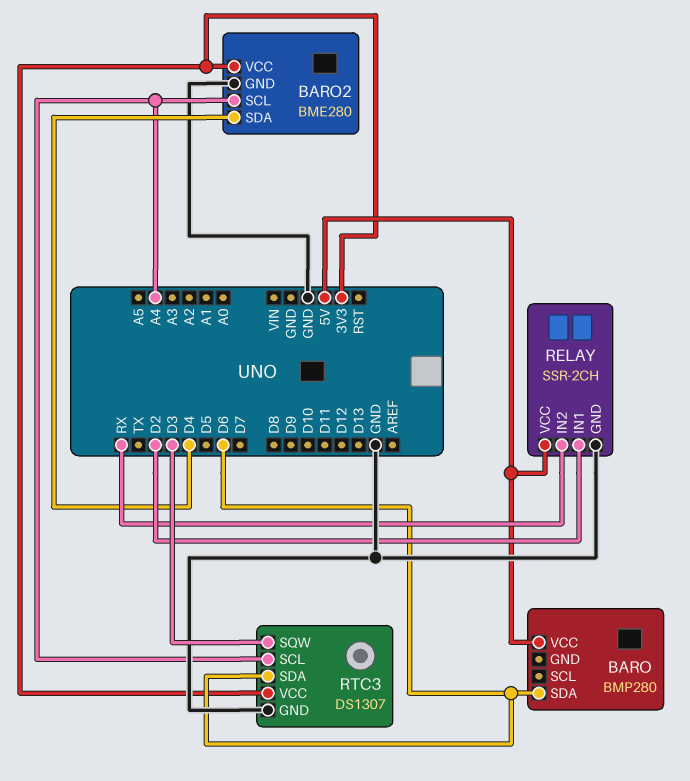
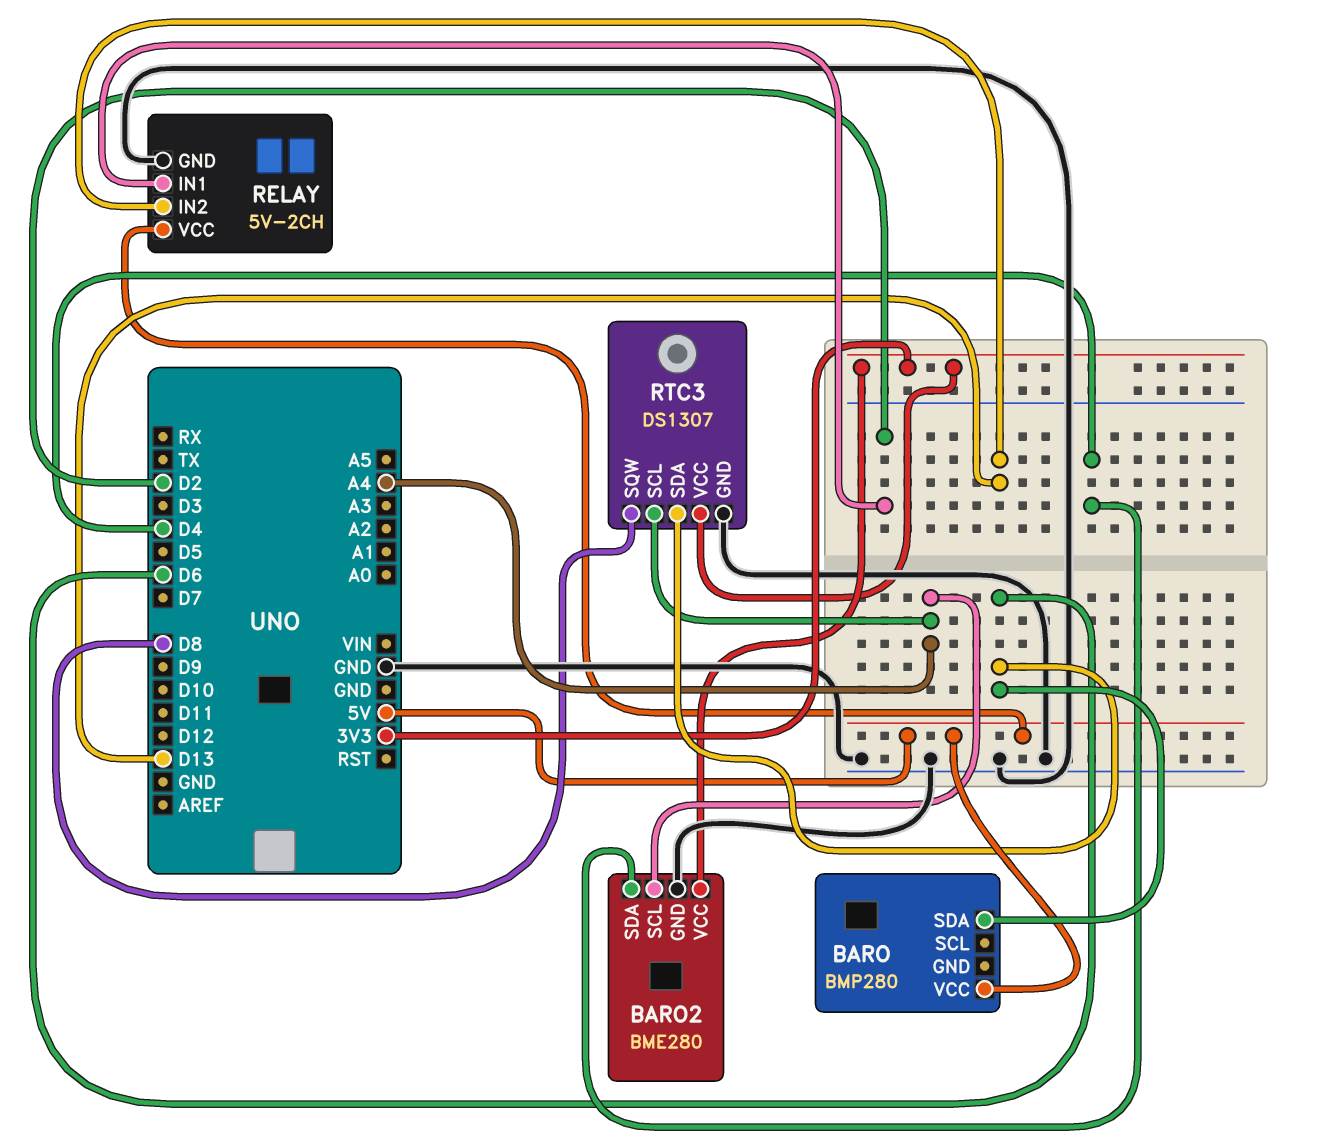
RELAY: SSR-2CH -> 5V-2CH
RELAY pin IN2: RX -> D13
RTC3 pin SQW: D3 -> D8

